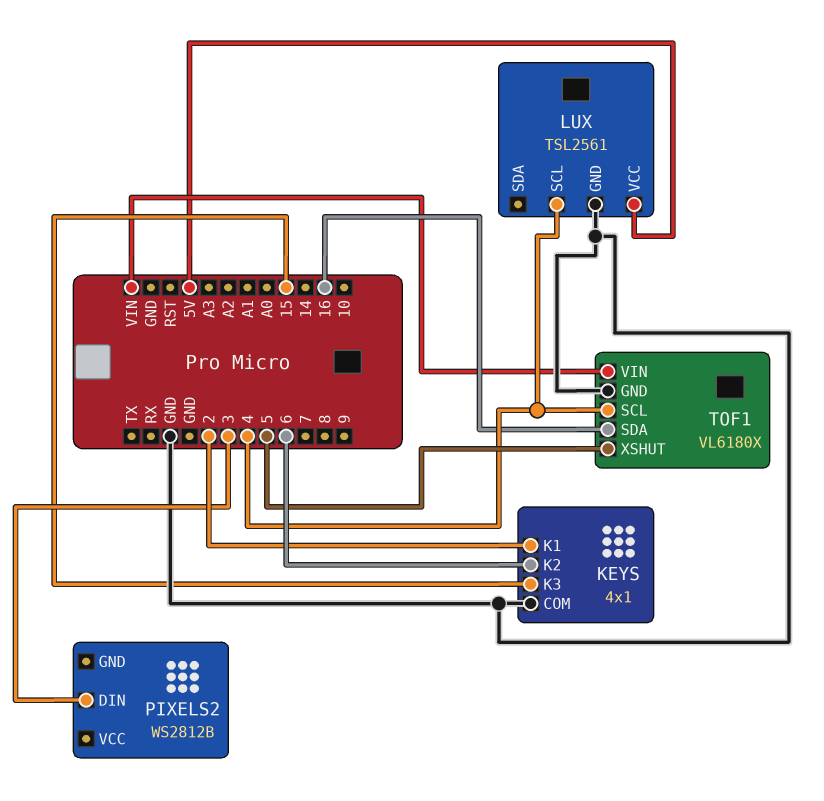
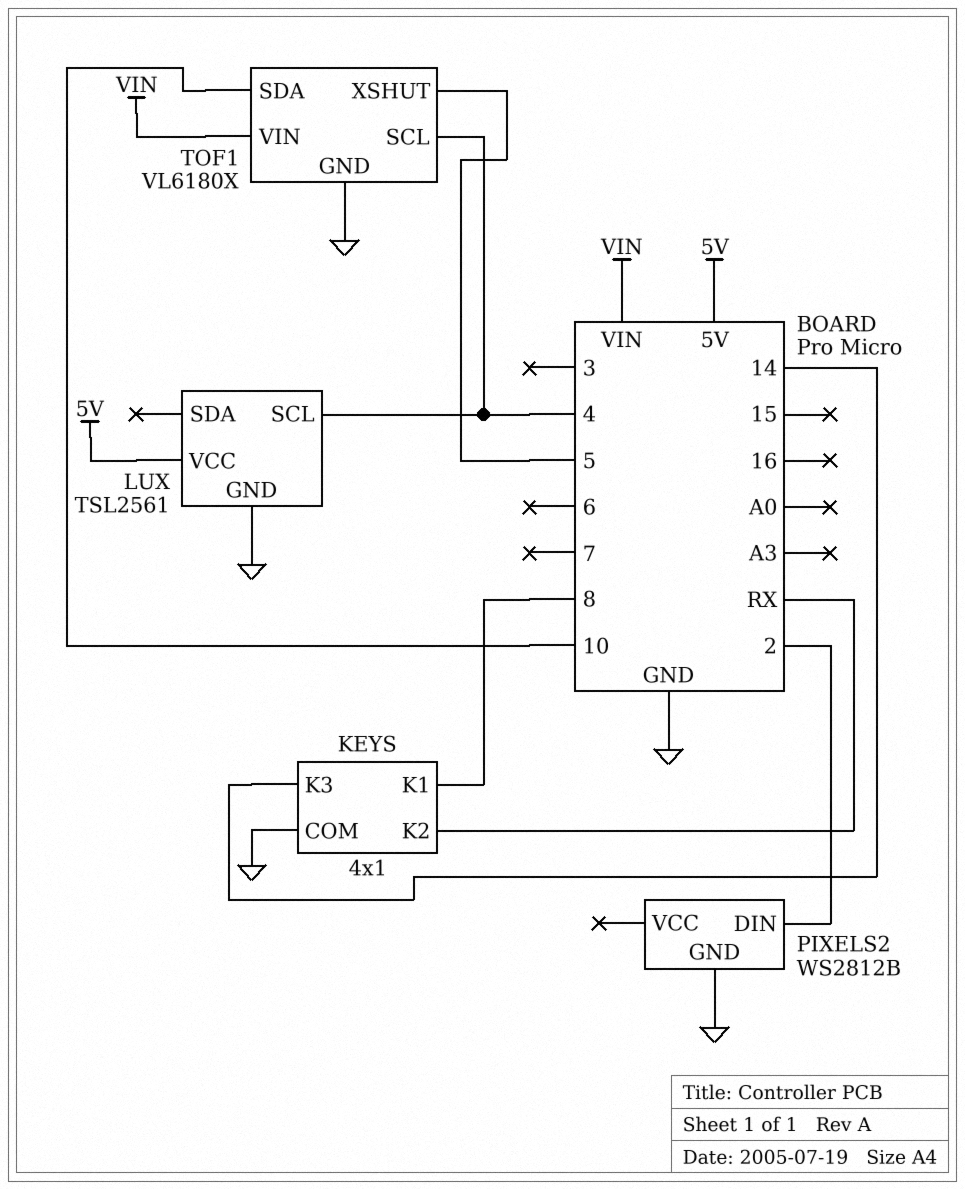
KEYS pin K1: 2 -> 8
KEYS pin K2: 6 -> RX
KEYS pin K3: 15 -> 14
PIXELS2 pin DIN: 3 -> 2
PIXELS2 pin GND: none -> GND
TOF1 pin SDA: 16 -> 10

